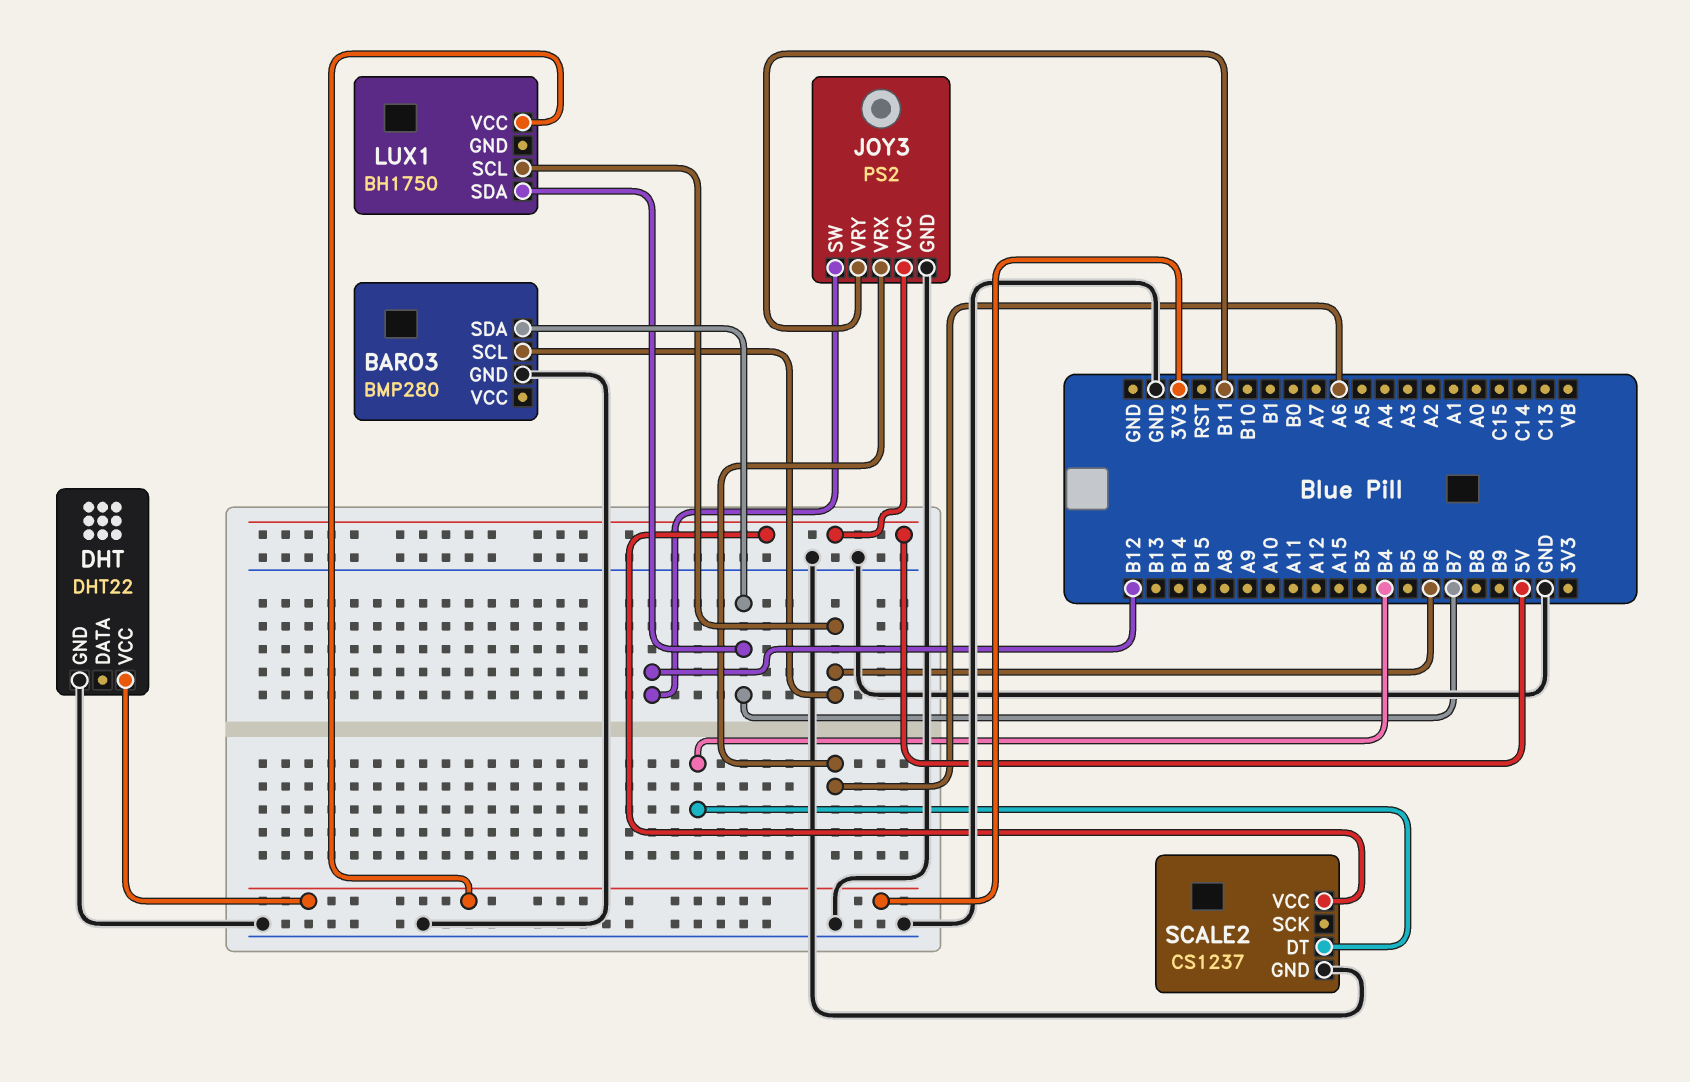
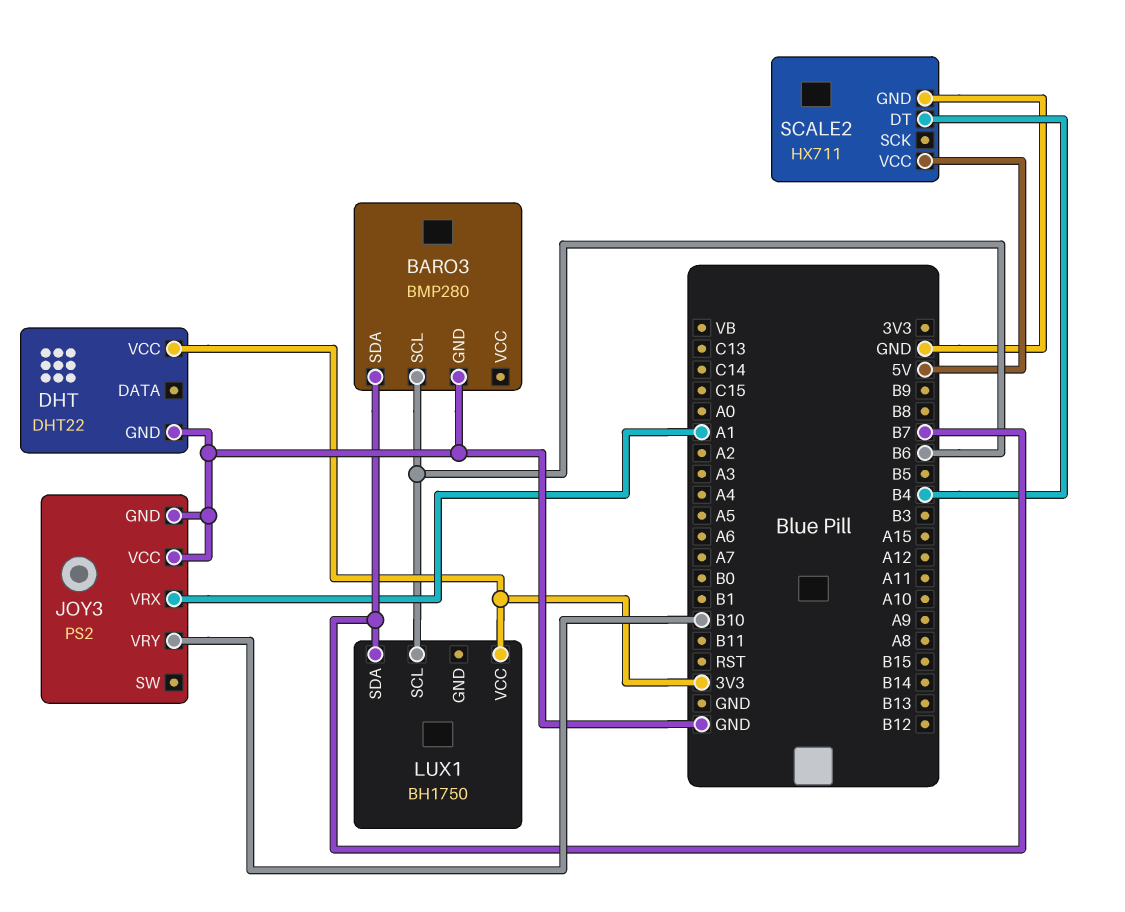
JOY3 pin SW: B12 -> none
JOY3 pin VCC: 5V -> GND
JOY3 pin VRX: A6 -> A1
JOY3 pin VRY: B11 -> B10
SCALE2: CS1237 -> HX711

